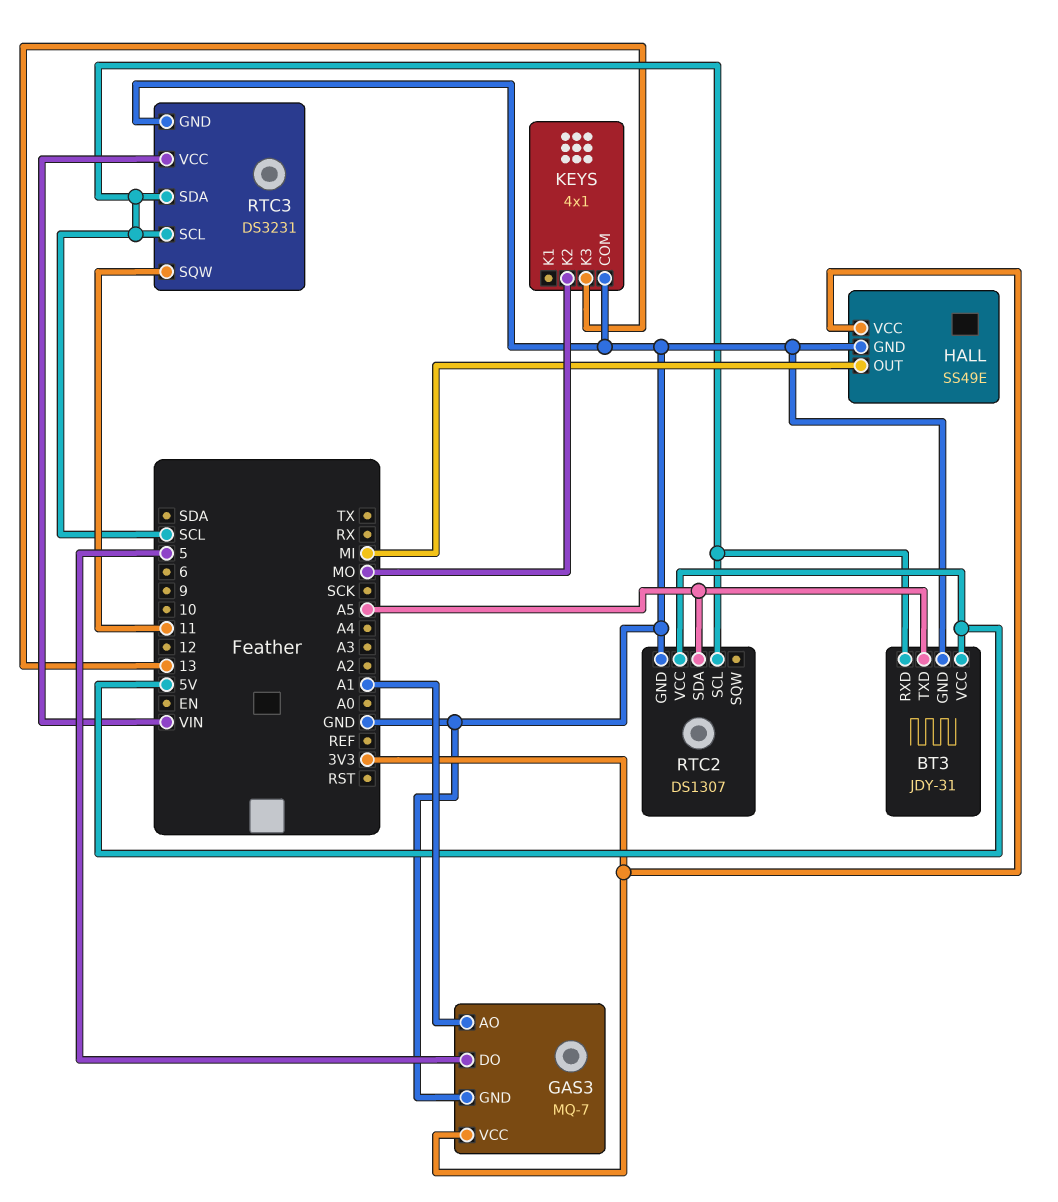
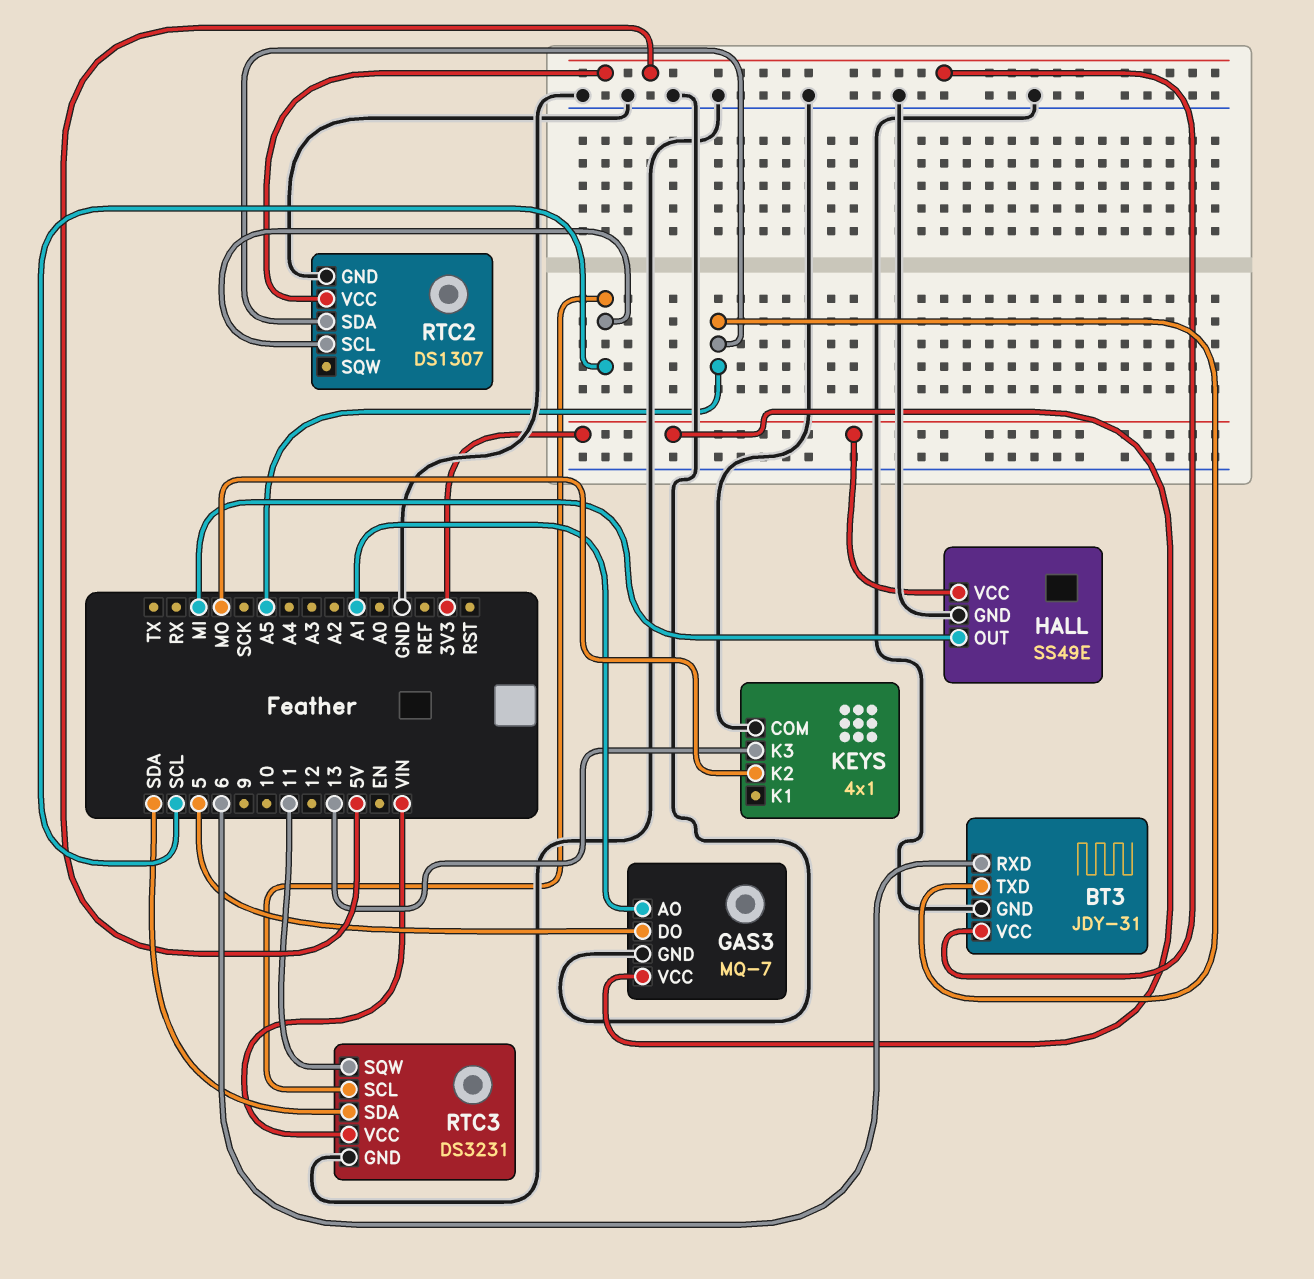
BT3 pin RXD: SCL -> 6
RTC3 pin SDA: SCL -> SDA

